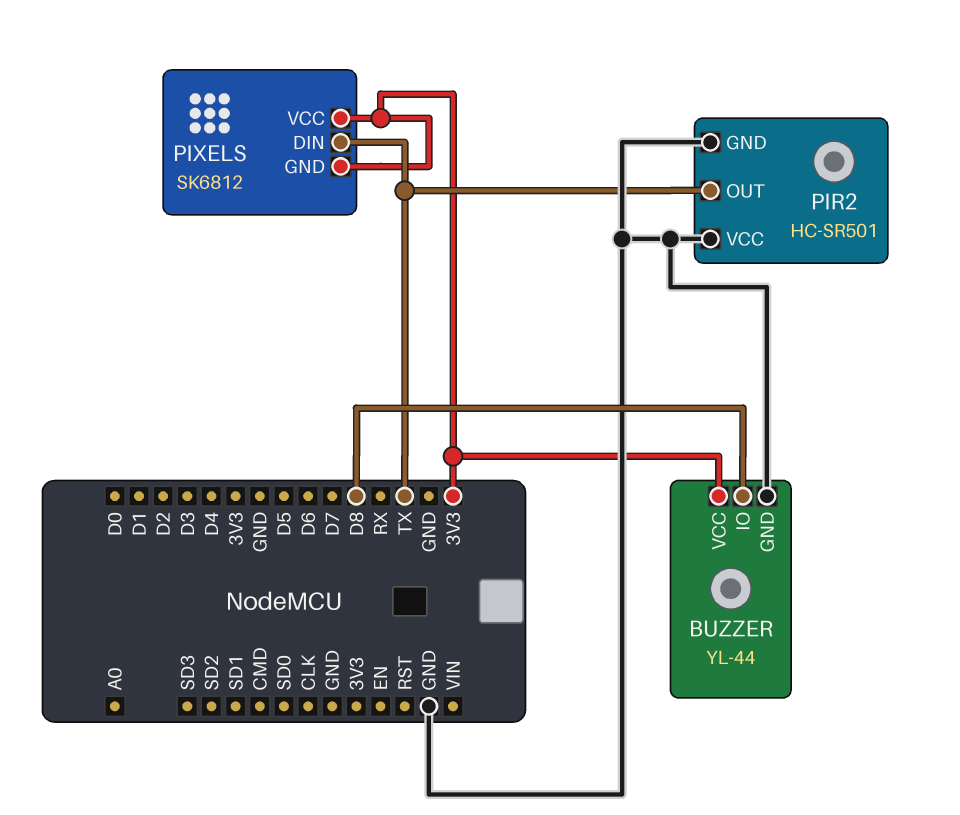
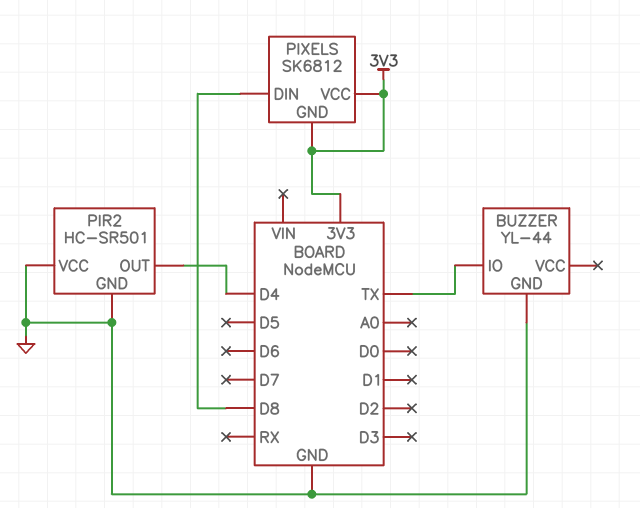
BUZZER pin IO: D8 -> TX
BUZZER pin VCC: 3V3 -> none
PIR2 pin OUT: TX -> D4
PIXELS pin DIN: TX -> D8

